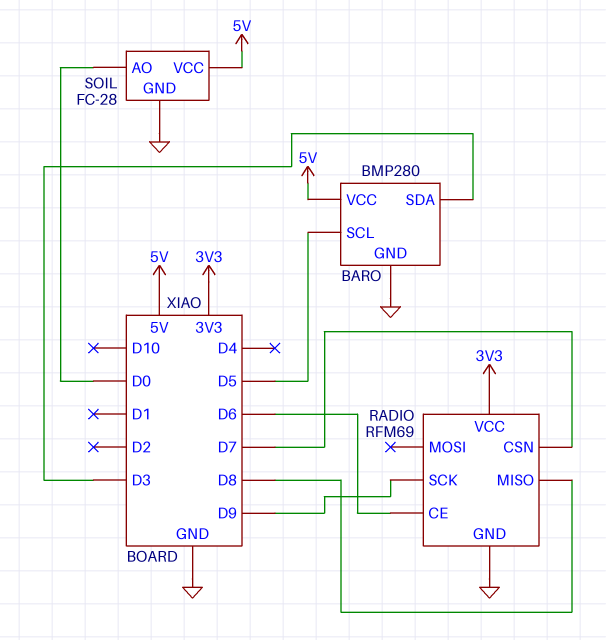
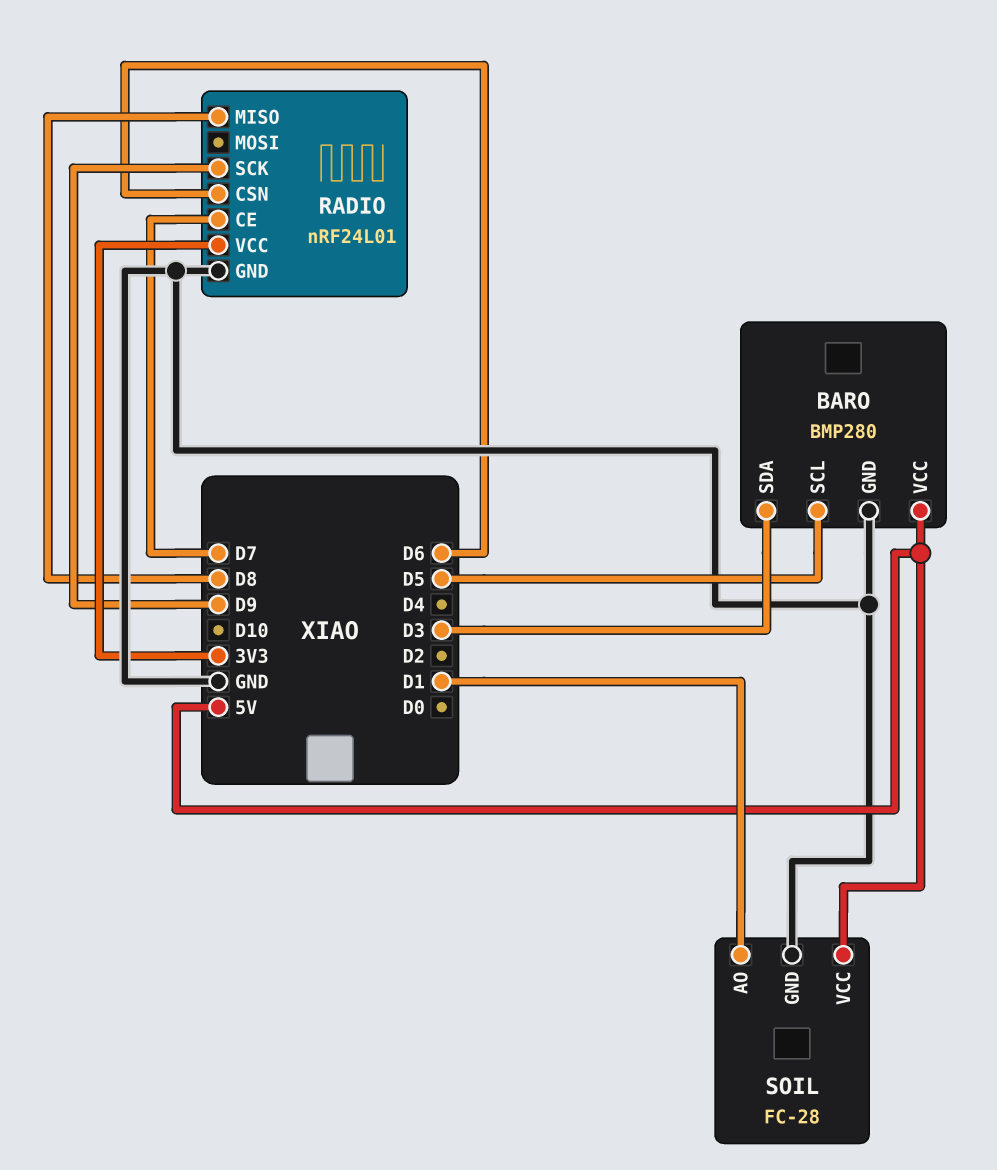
RADIO: RFM69 -> nRF24L01
RADIO pin CE: D6 -> D7
RADIO pin CSN: D7 -> D6
SOIL pin AO: D0 -> D1

